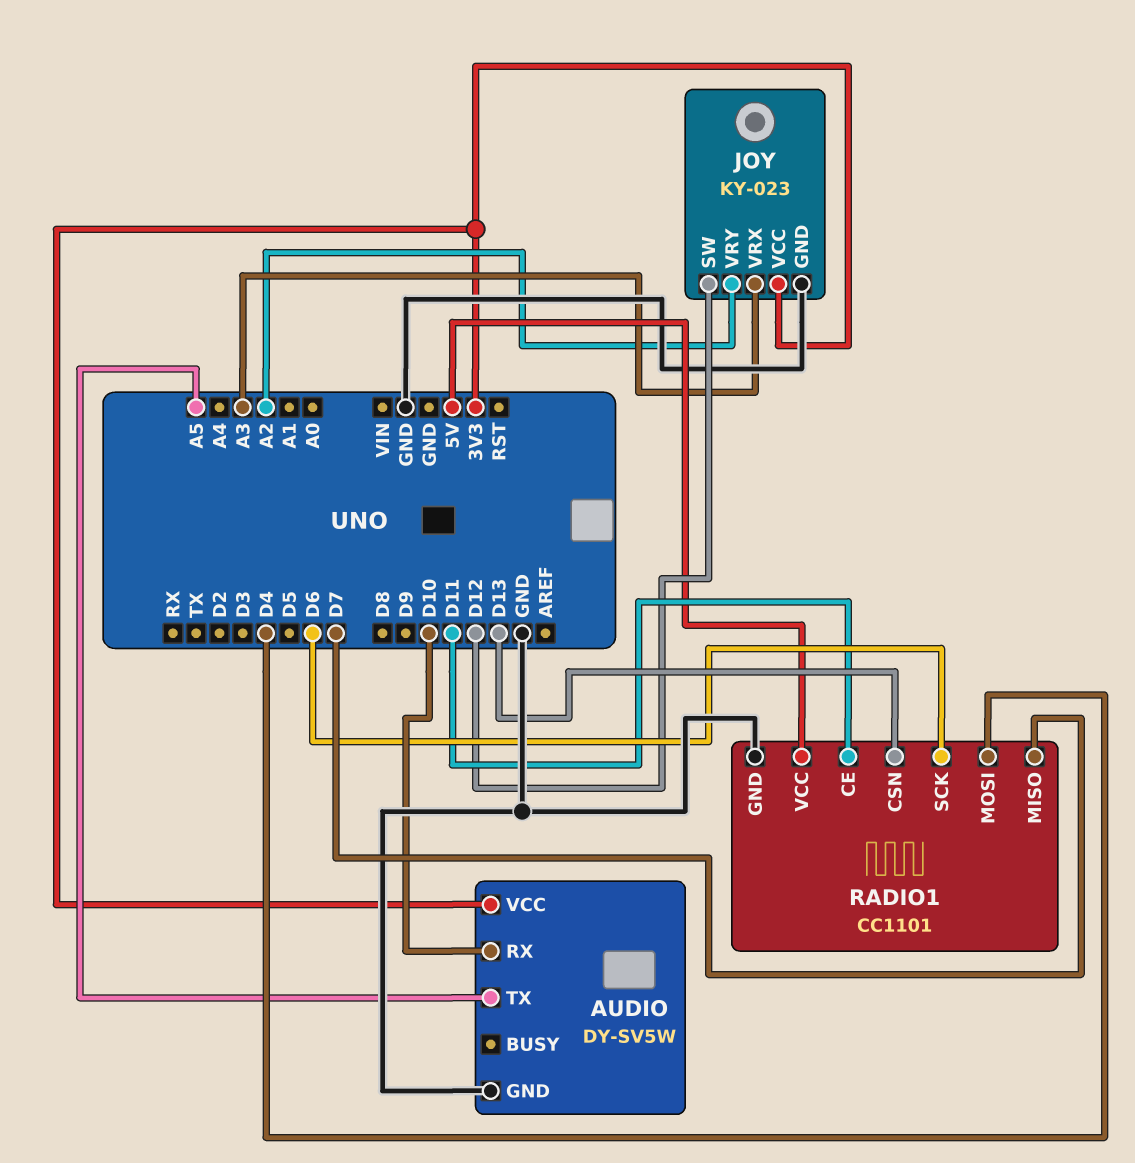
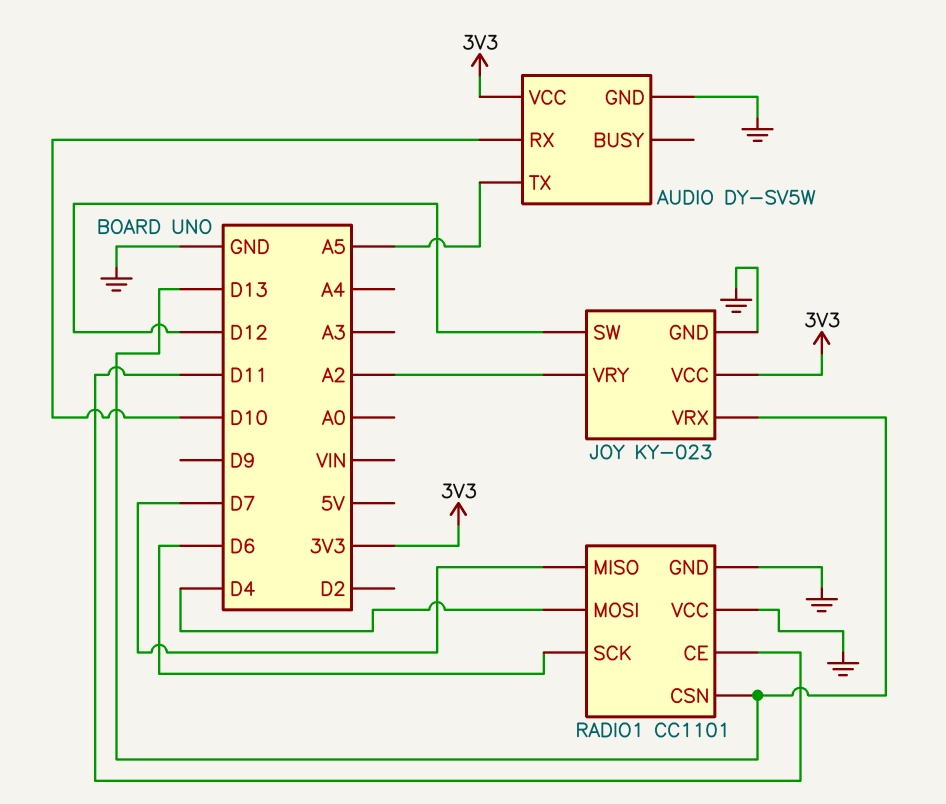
JOY pin VRX: A3 -> D13
RADIO1 pin VCC: 5V -> GND

